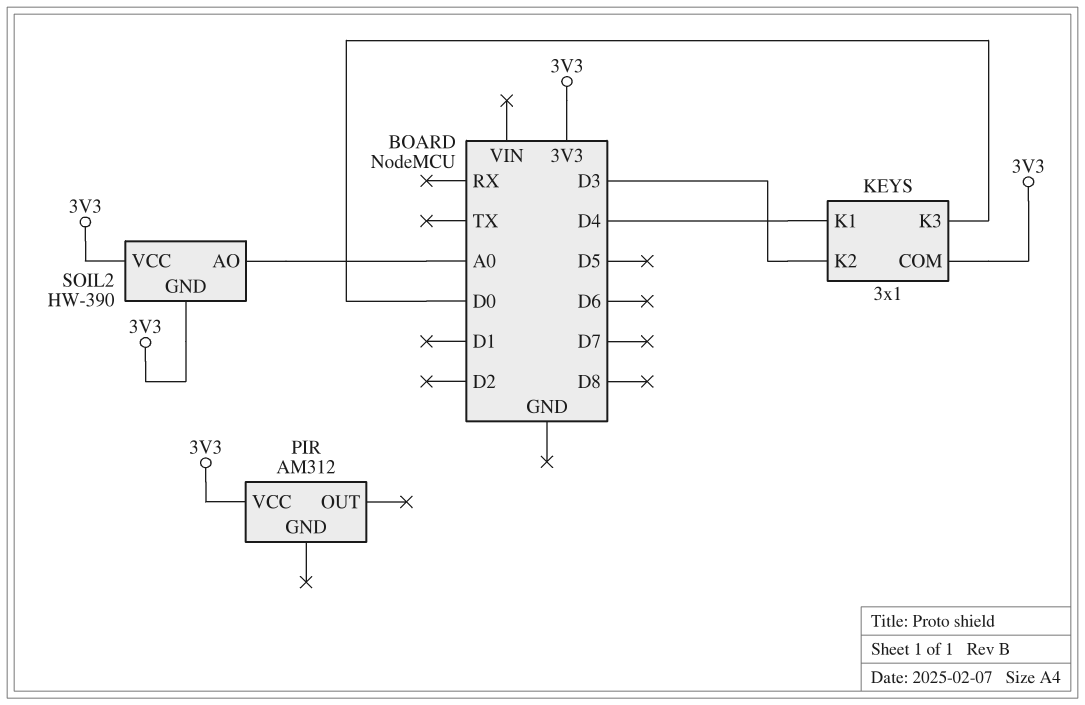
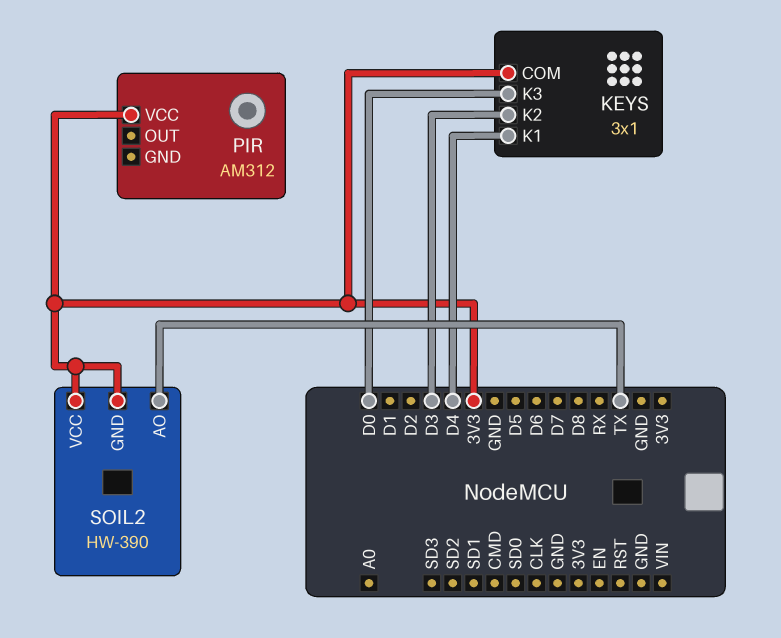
SOIL2 pin AO: A0 -> TX

